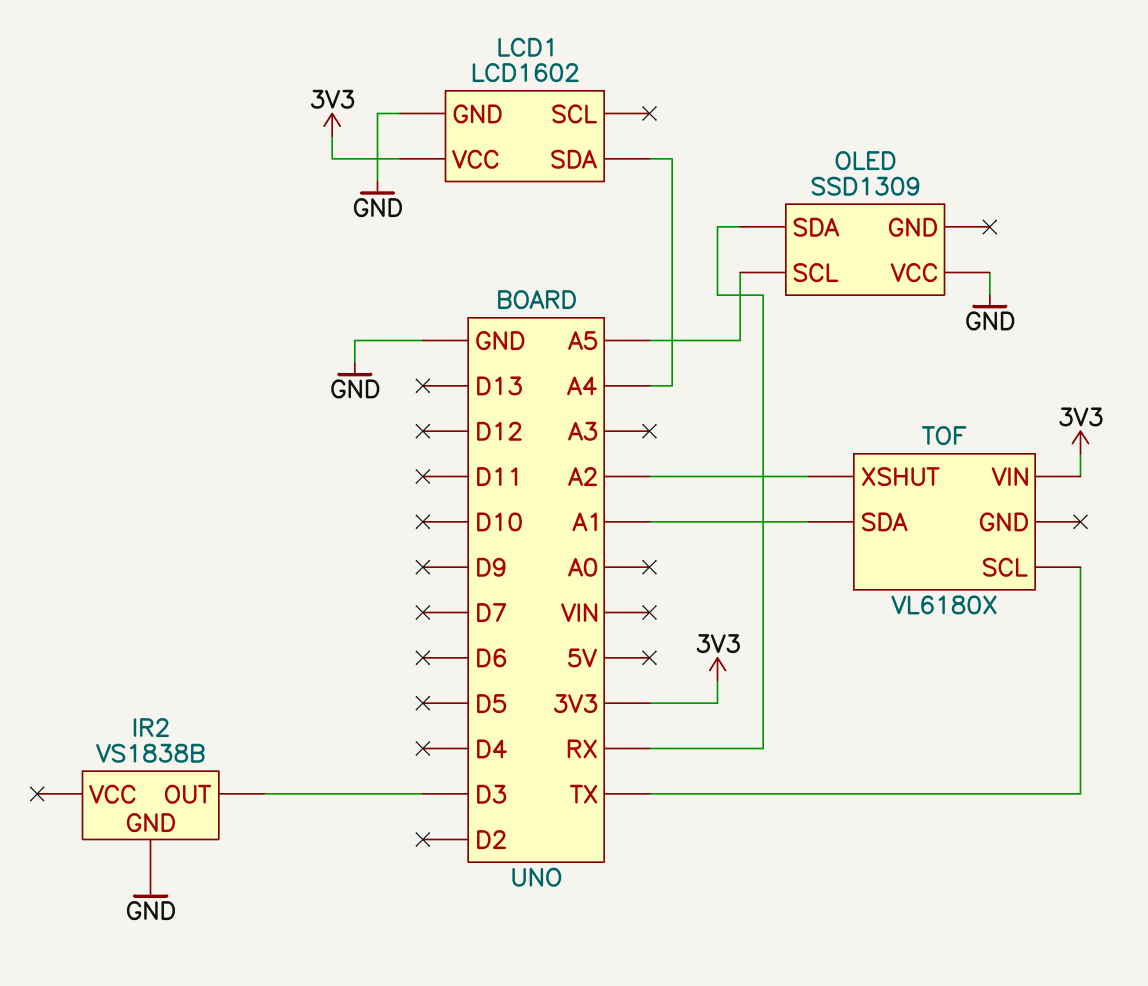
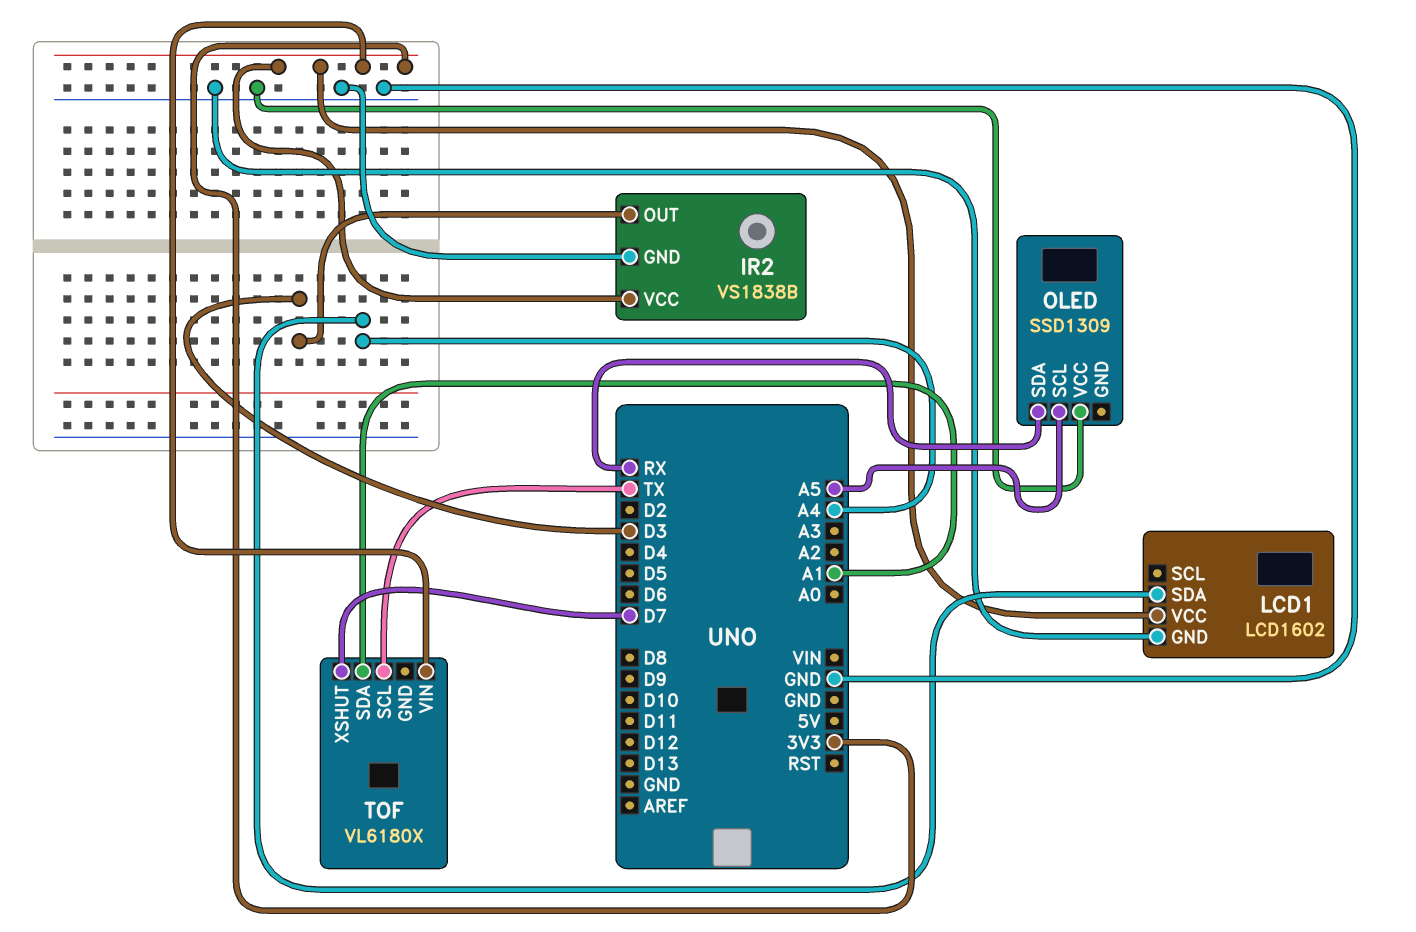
IR2 pin VCC: none -> 3V3
TOF pin XSHUT: A2 -> D7

